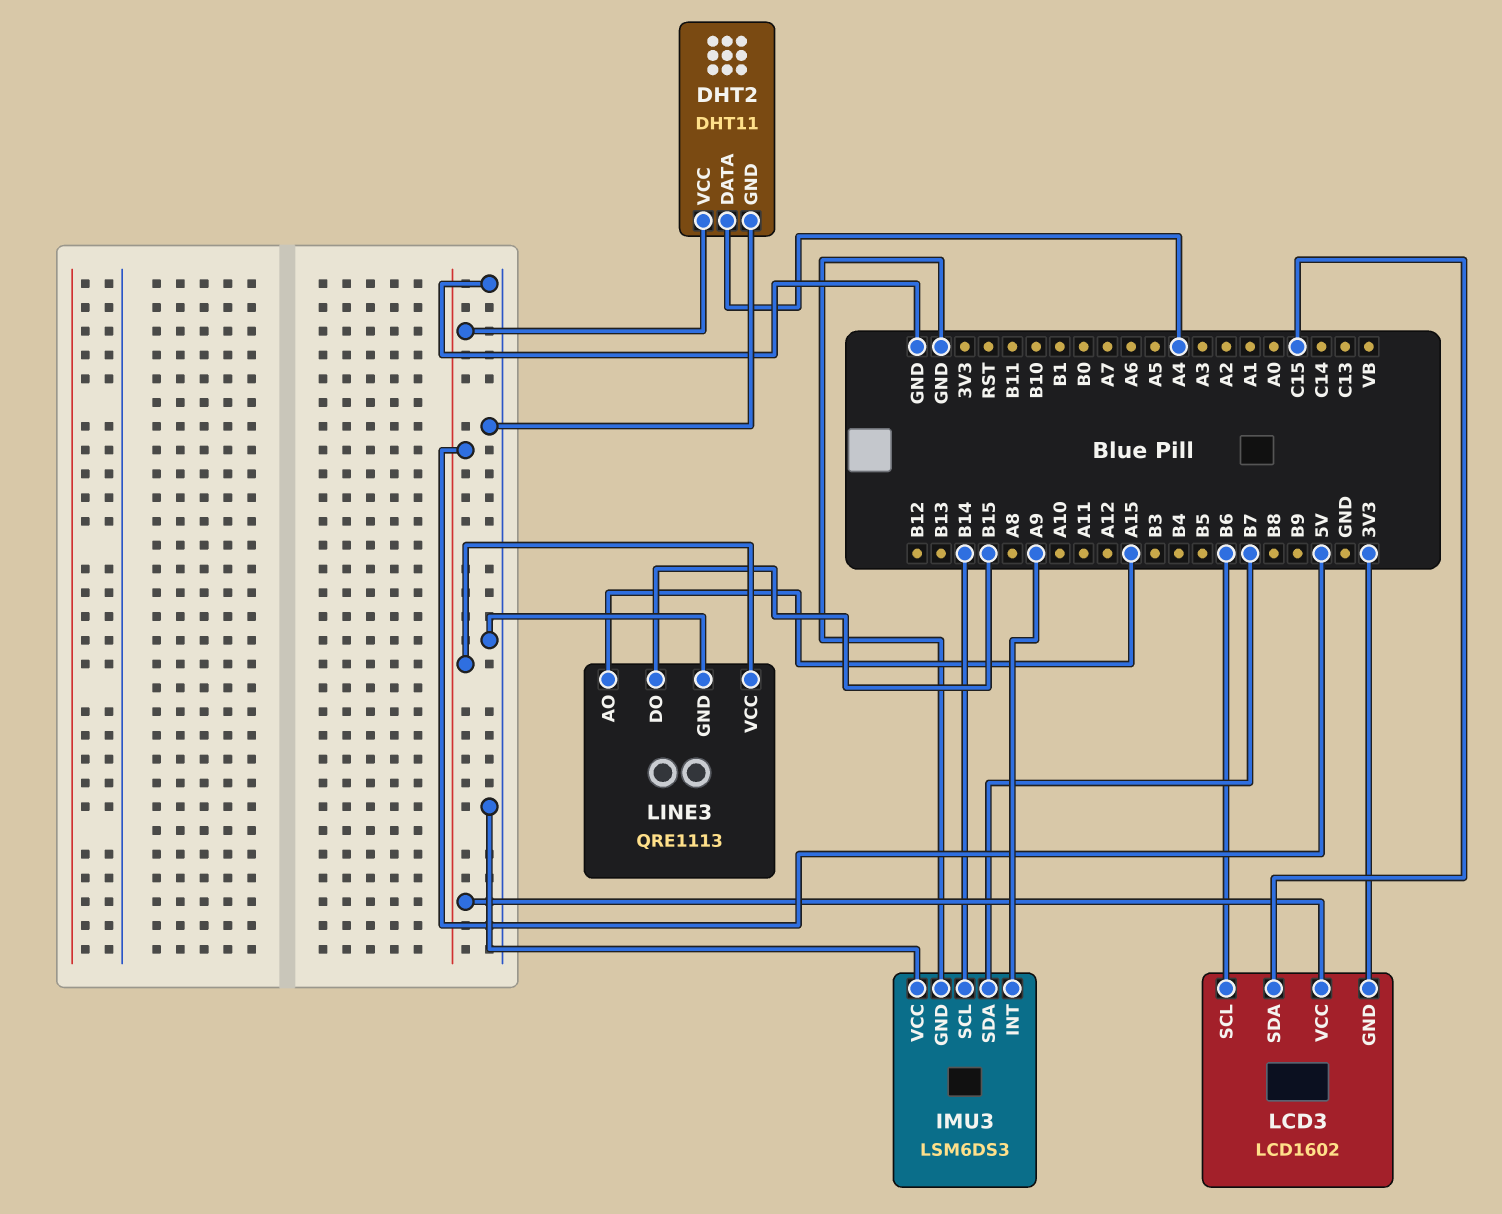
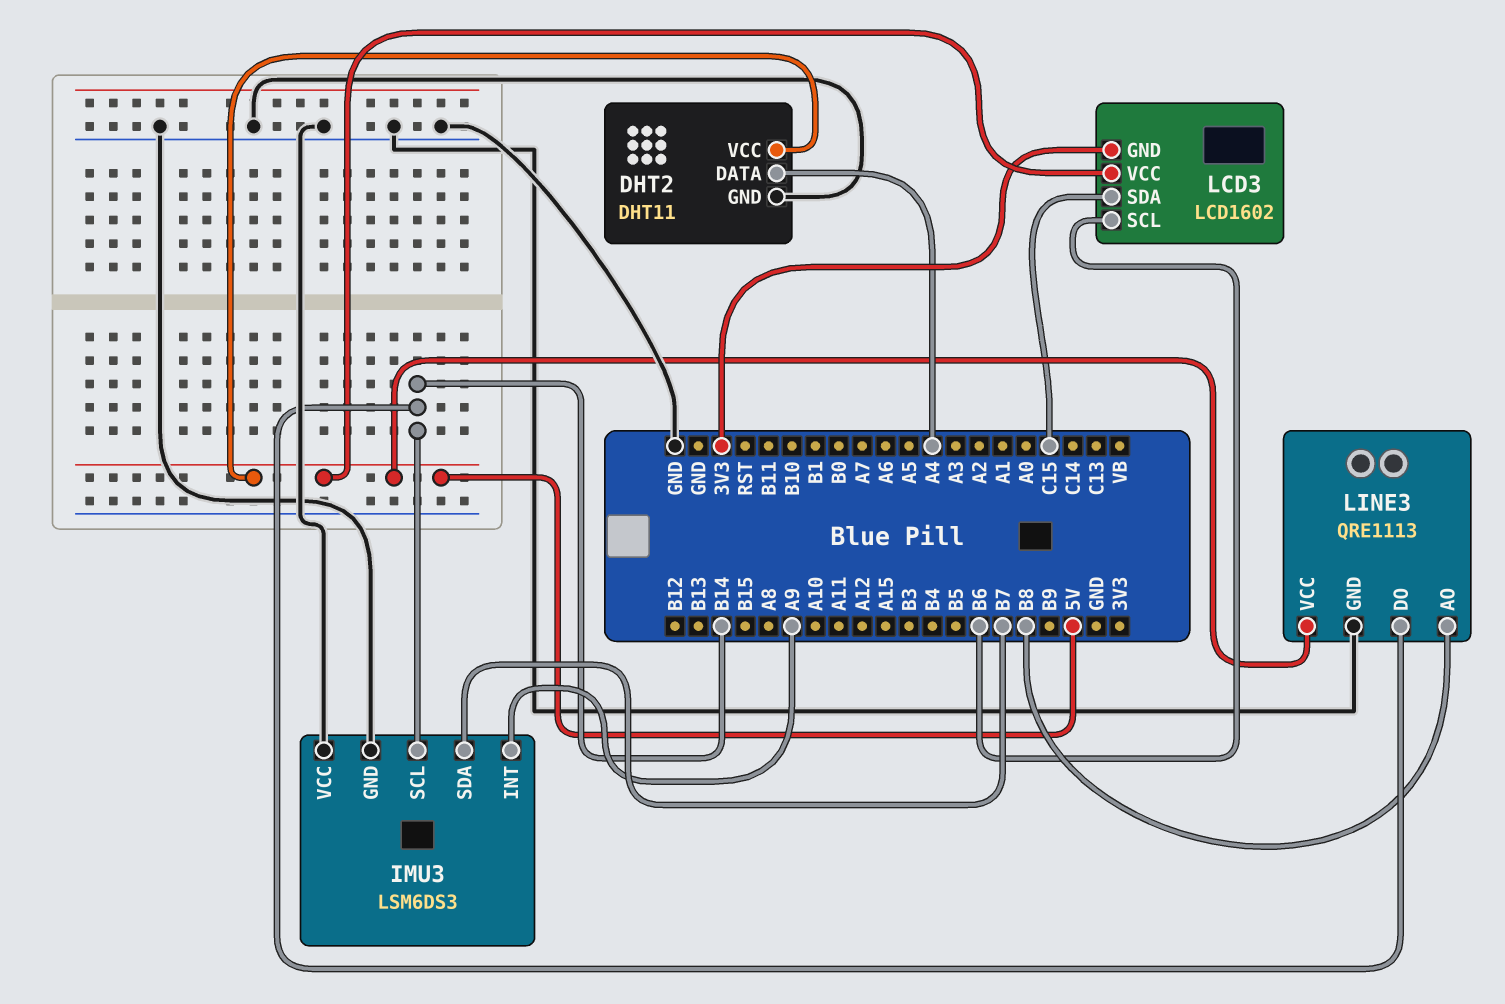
LINE3 pin AO: A15 -> B8
LINE3 pin DO: B15 -> B14

